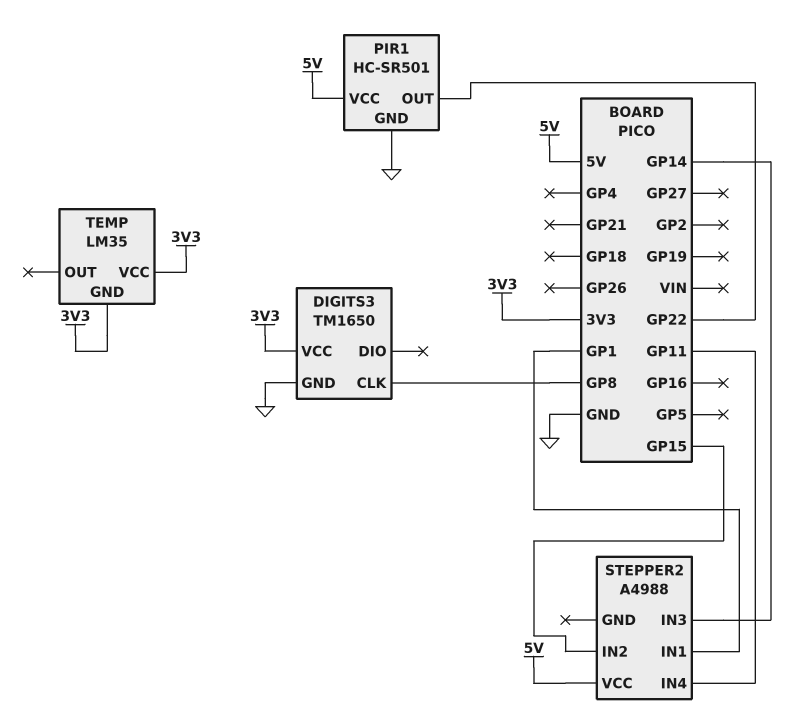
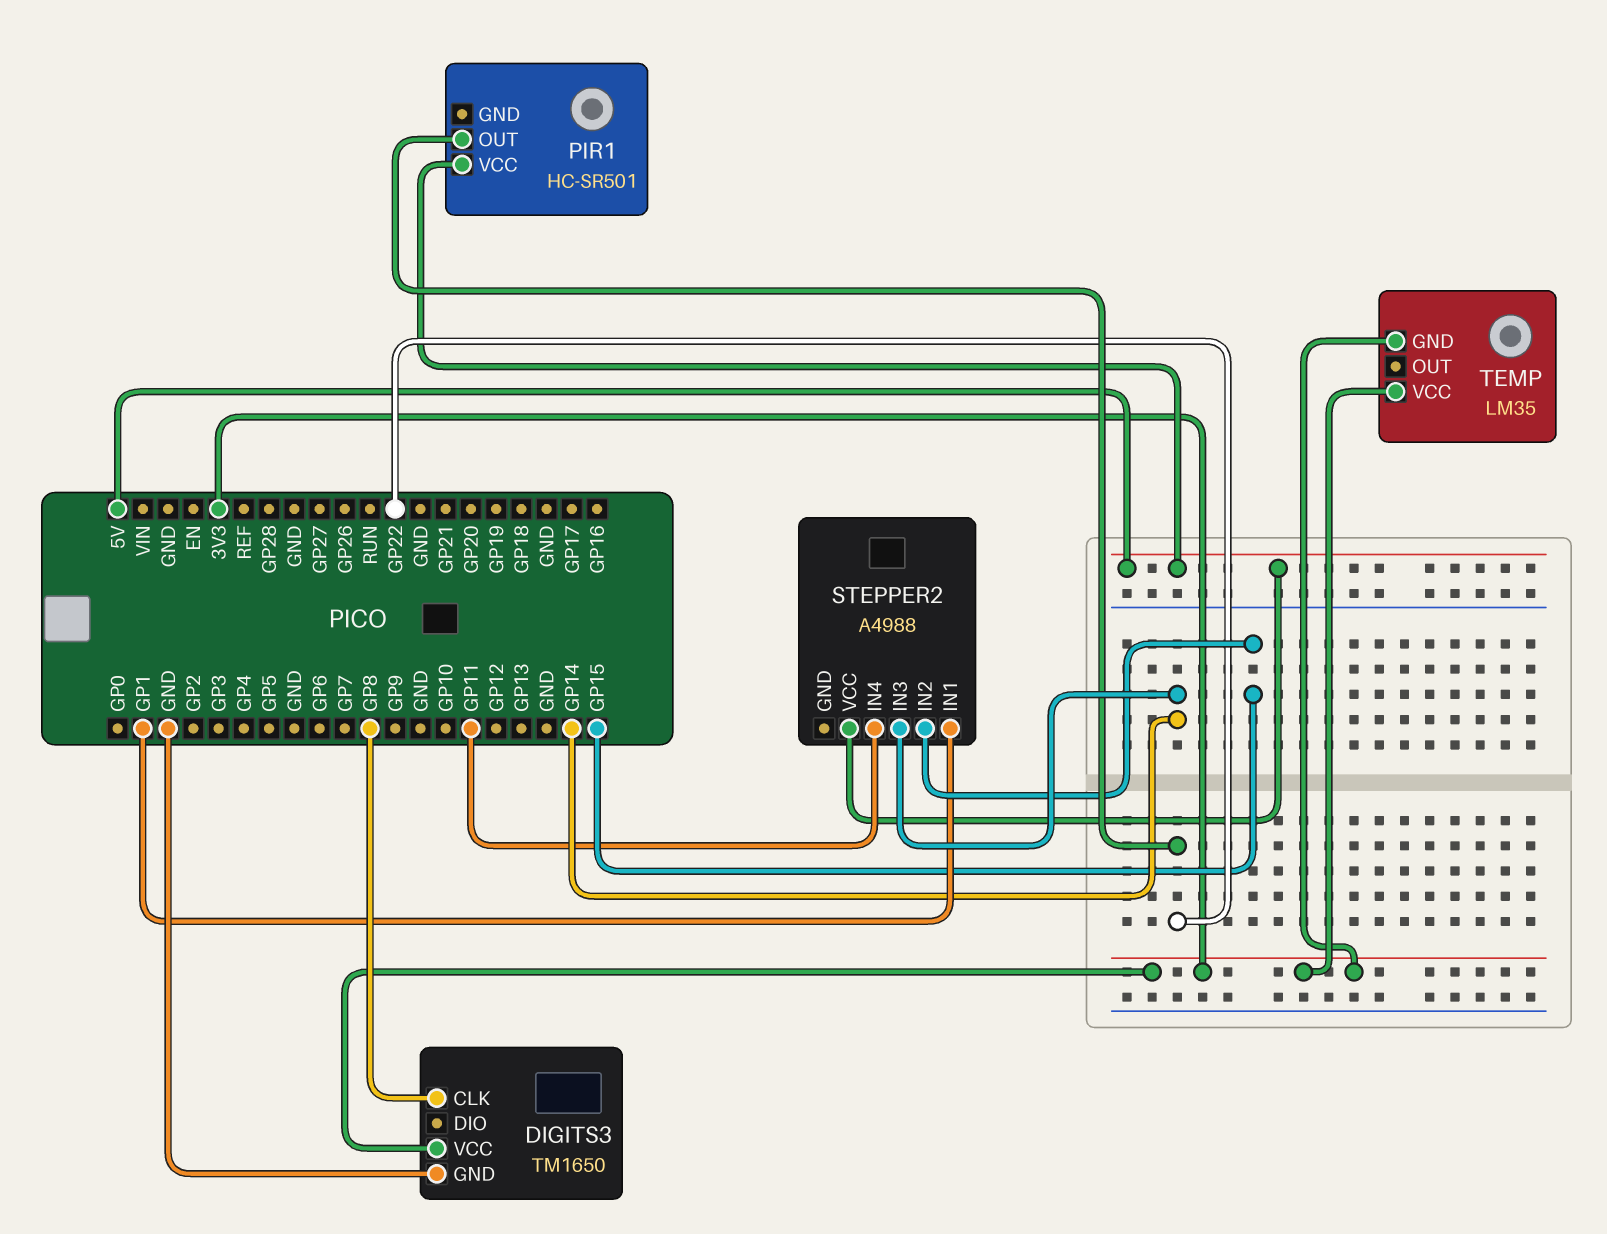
PIR1 pin GND: GND -> none

